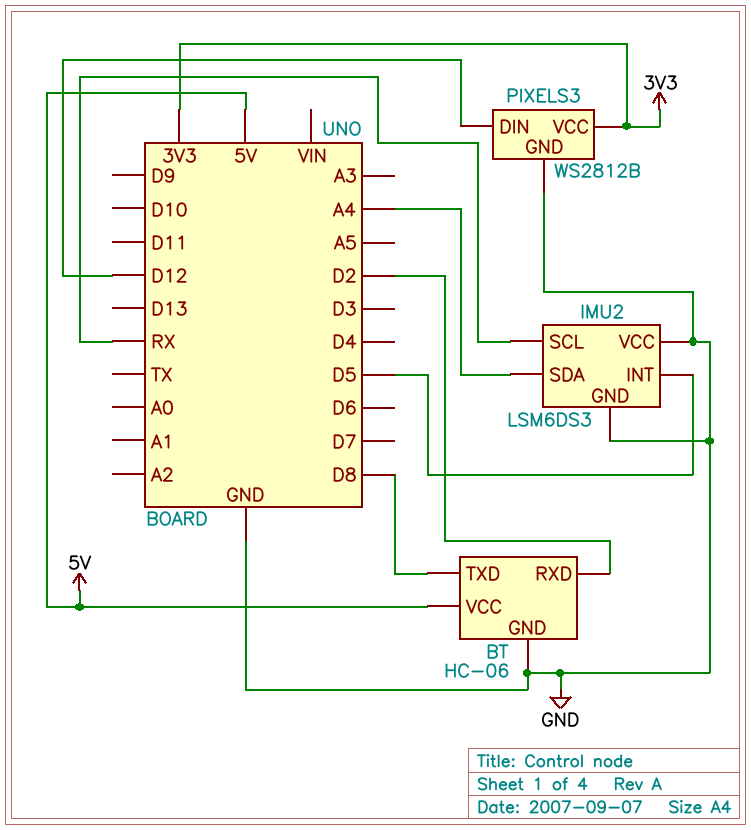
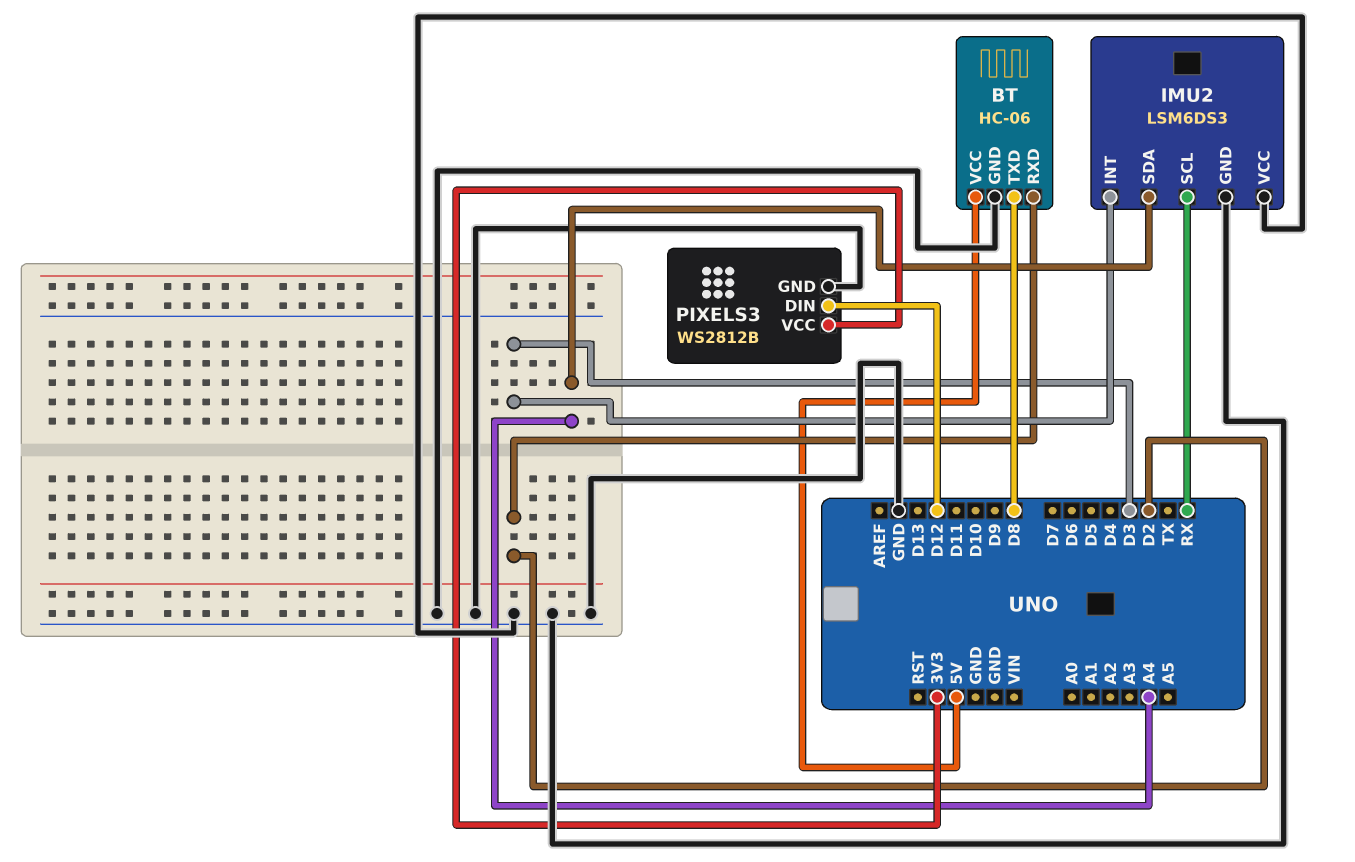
IMU2 pin INT: D5 -> D3

